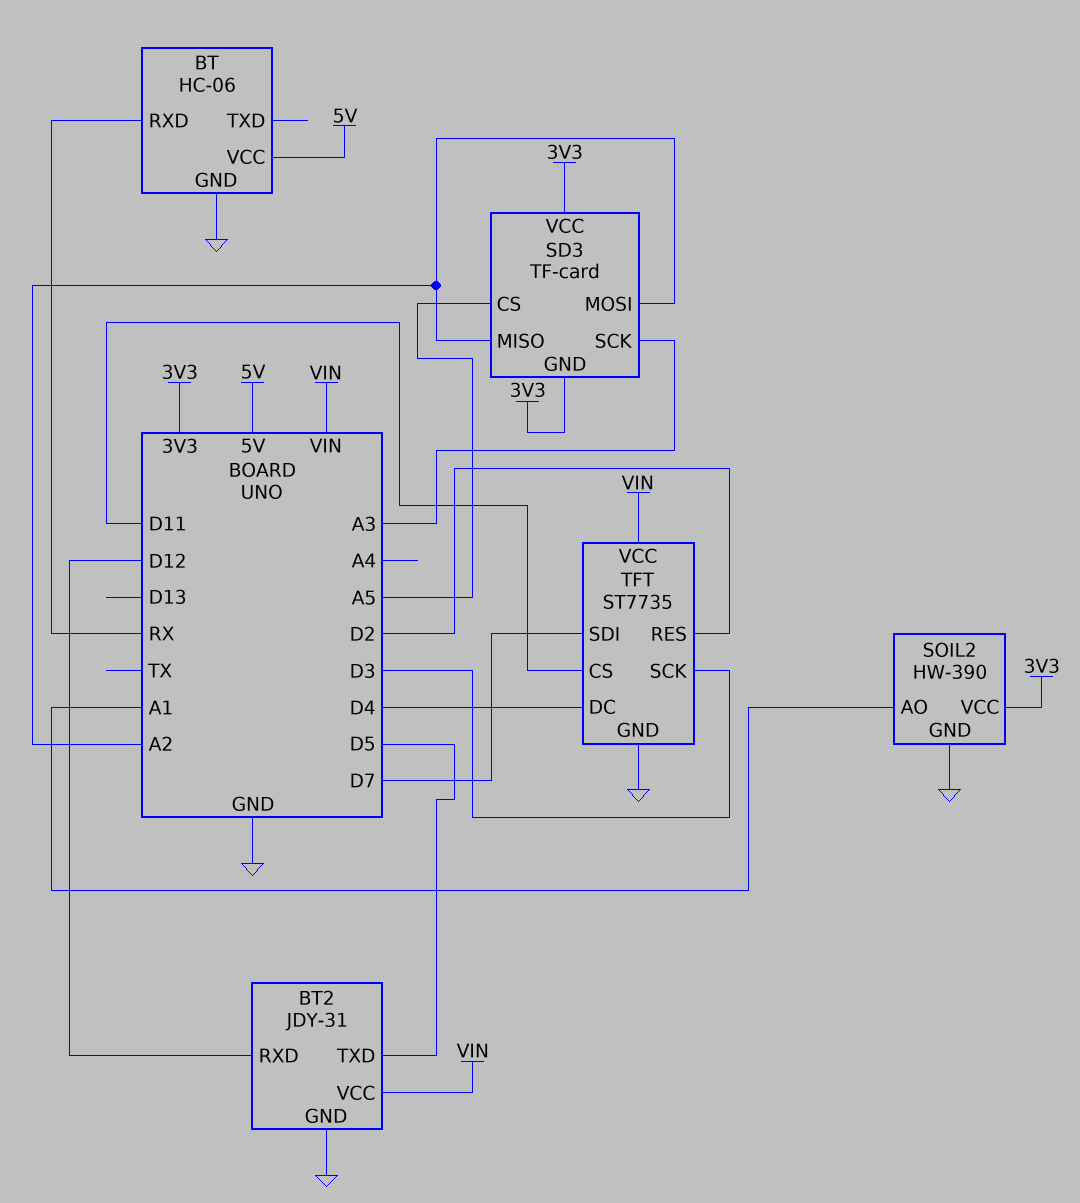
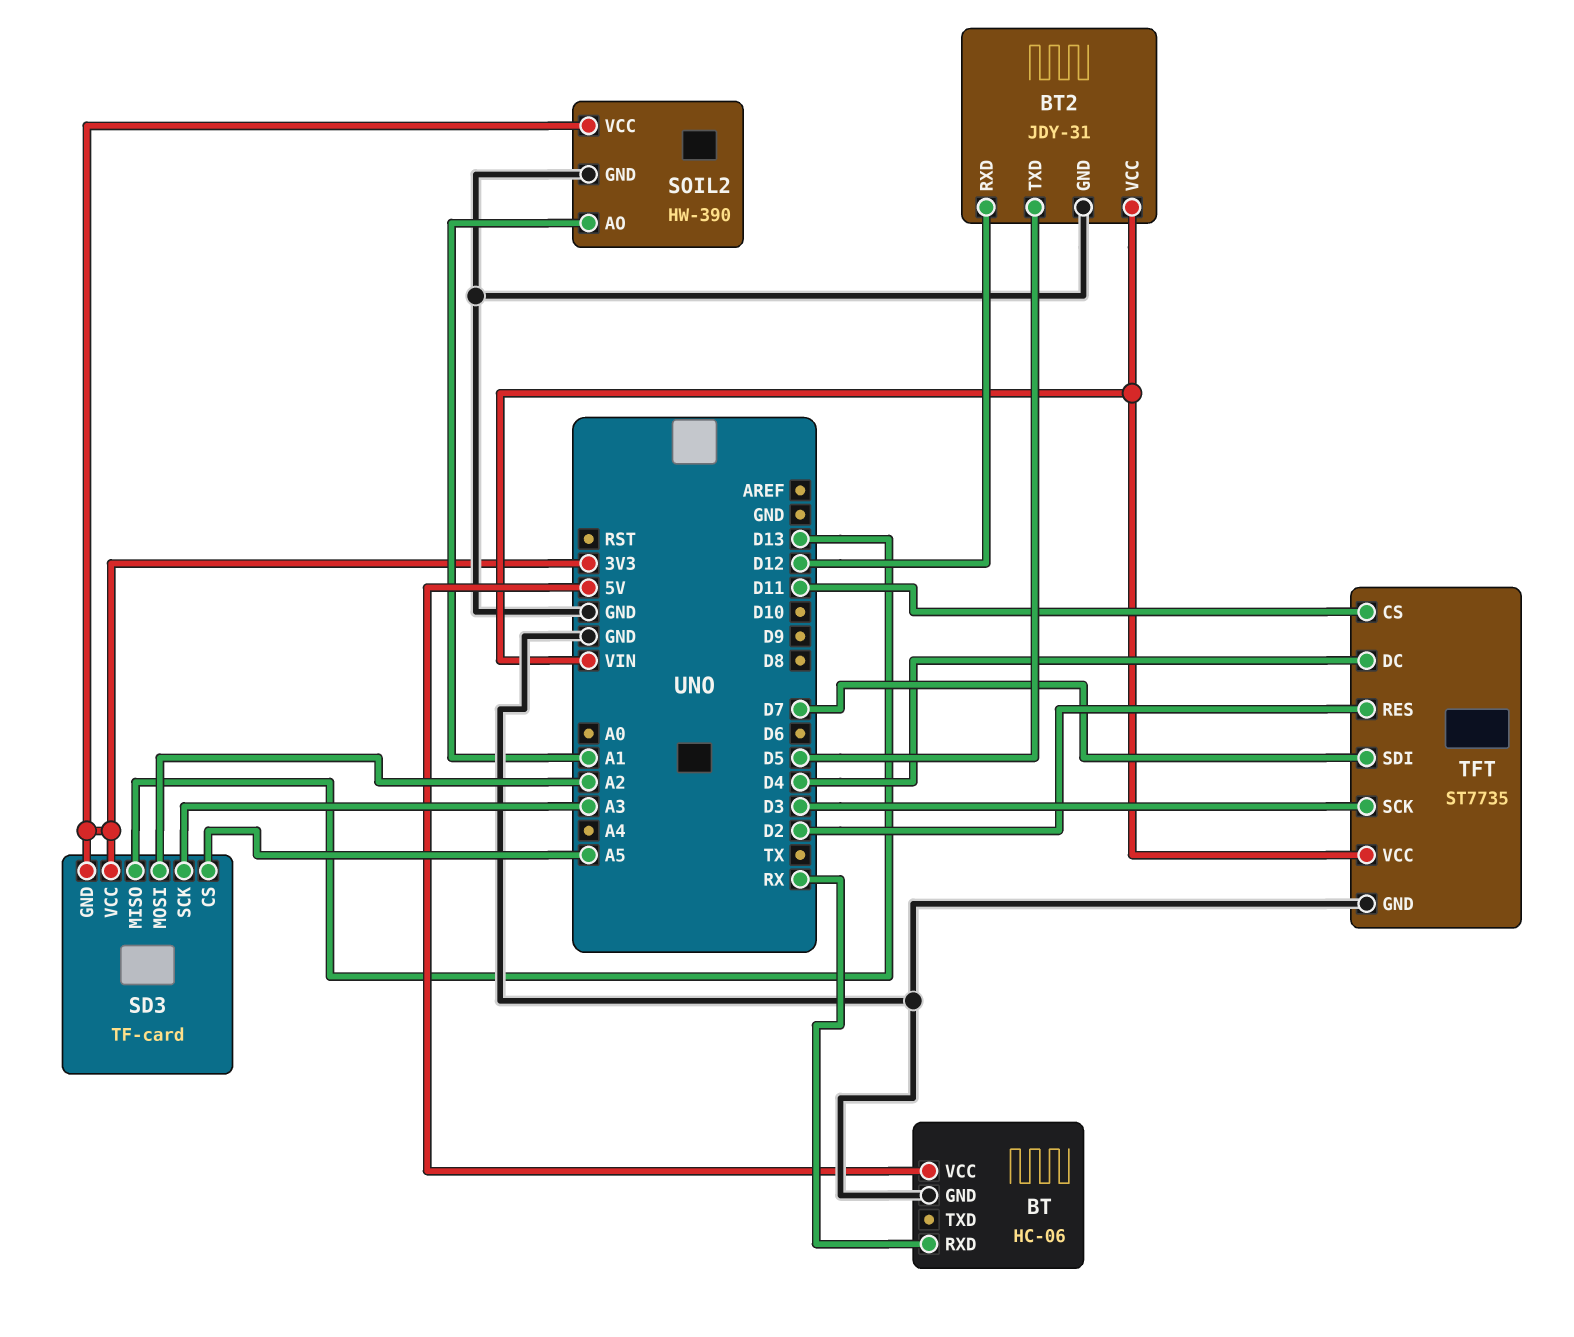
SD3 pin MISO: A2 -> D13

